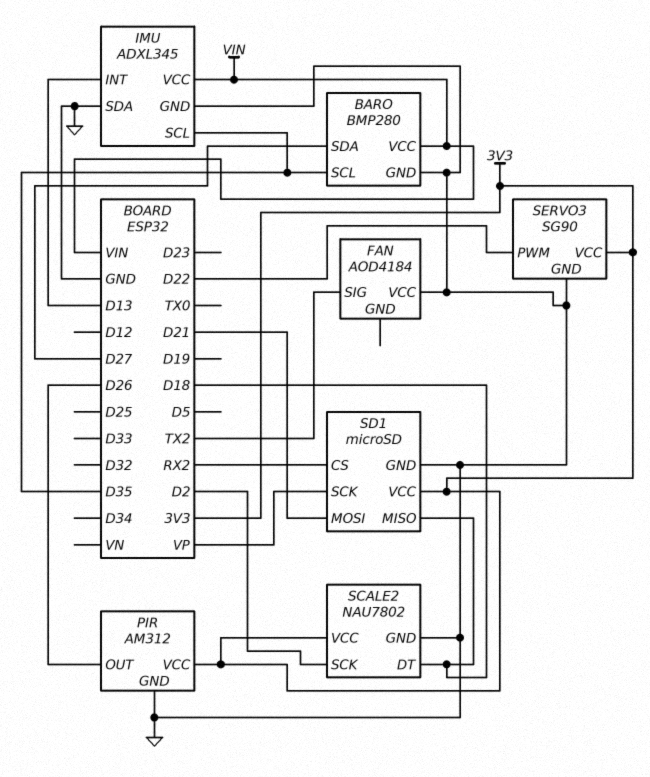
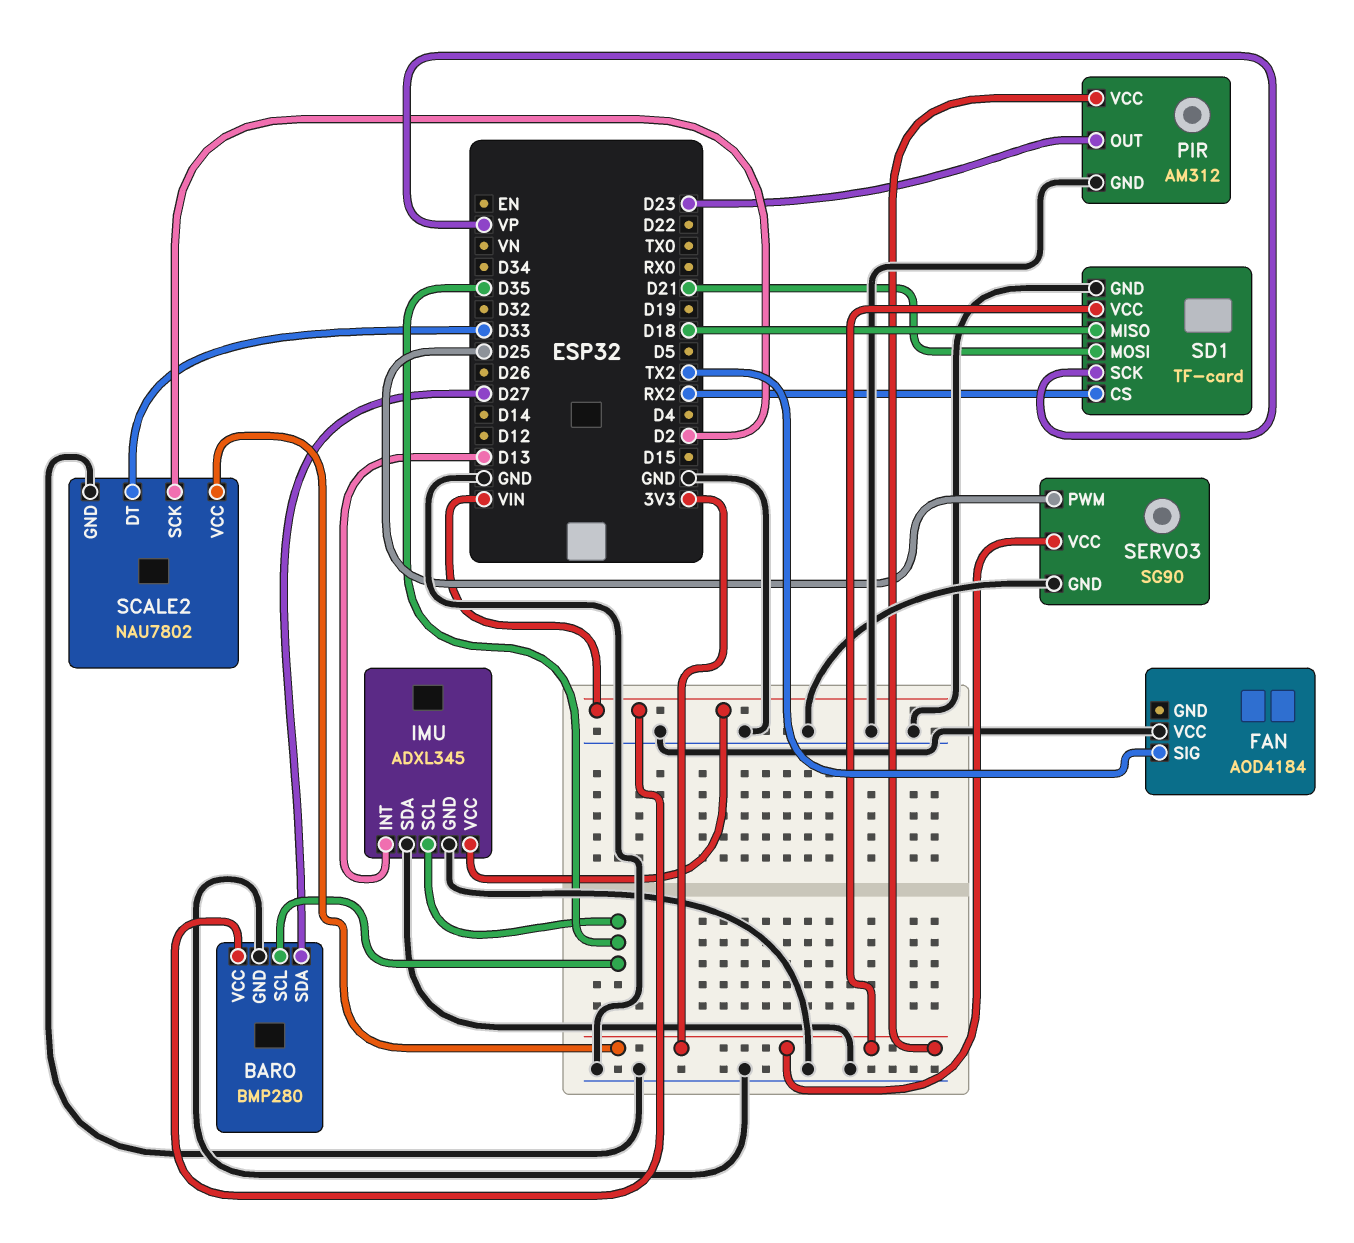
PIR pin OUT: D26 -> D23
SCALE2 pin DT: D18 -> D33
SD1: microSD -> TF-card
SERVO3 pin PWM: D22 -> D25

